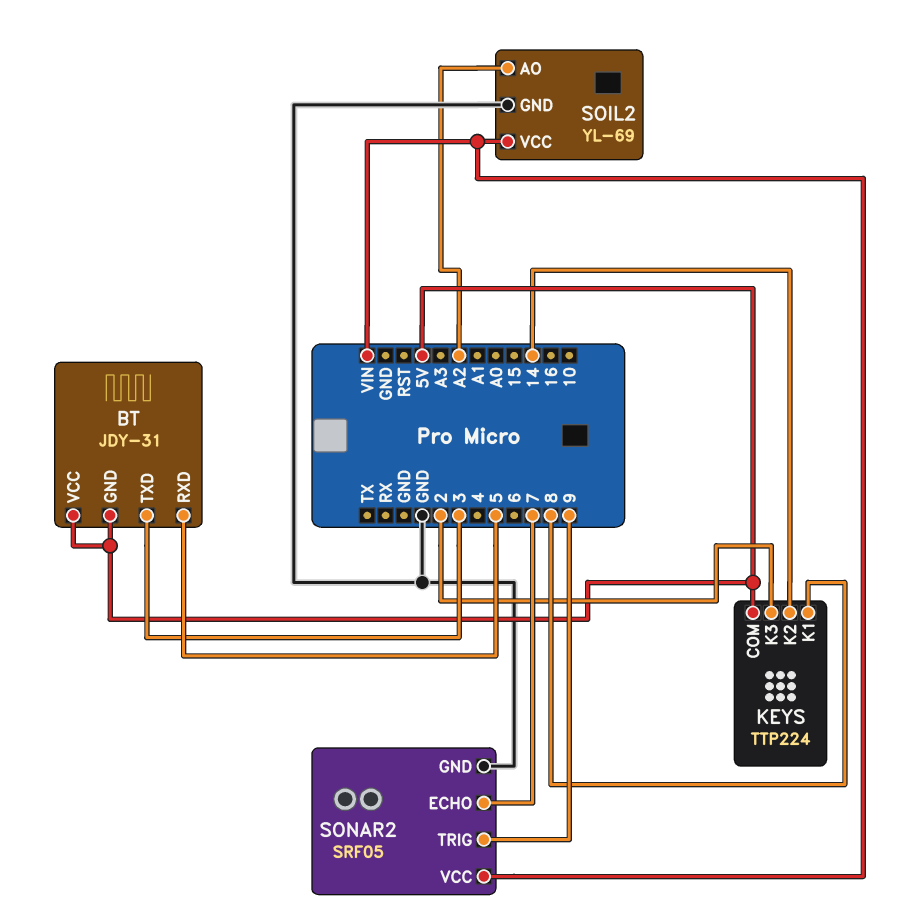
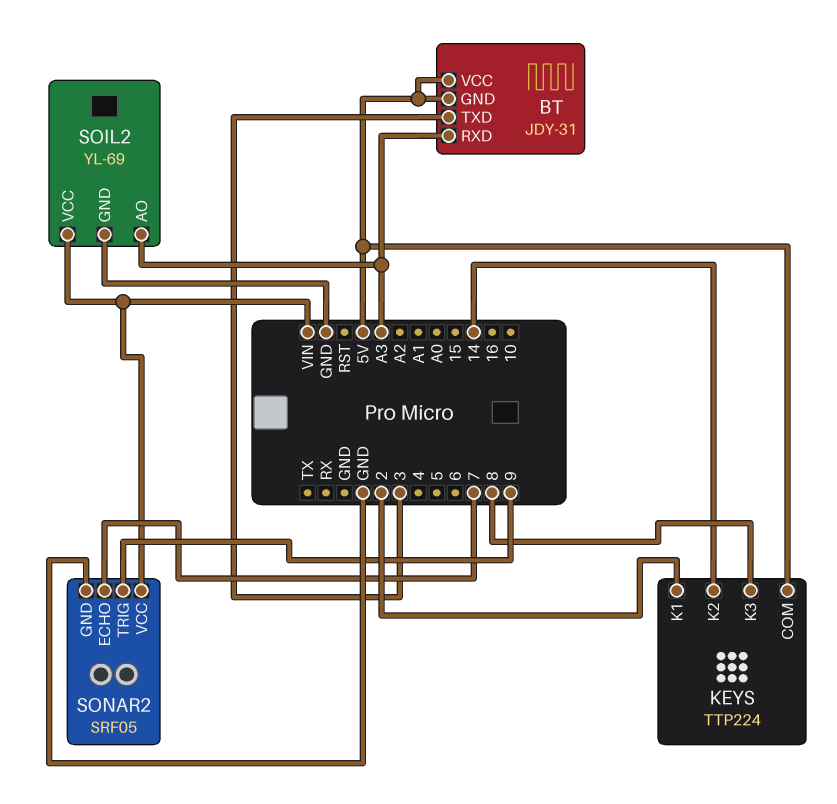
BT pin RXD: 5 -> A3
KEYS pin K1: 8 -> 2
KEYS pin K3: 2 -> 8
SOIL2 pin AO: A2 -> A3

